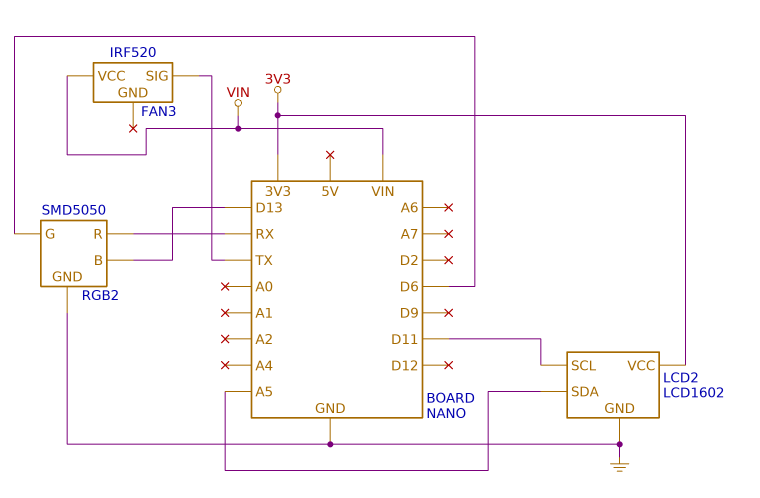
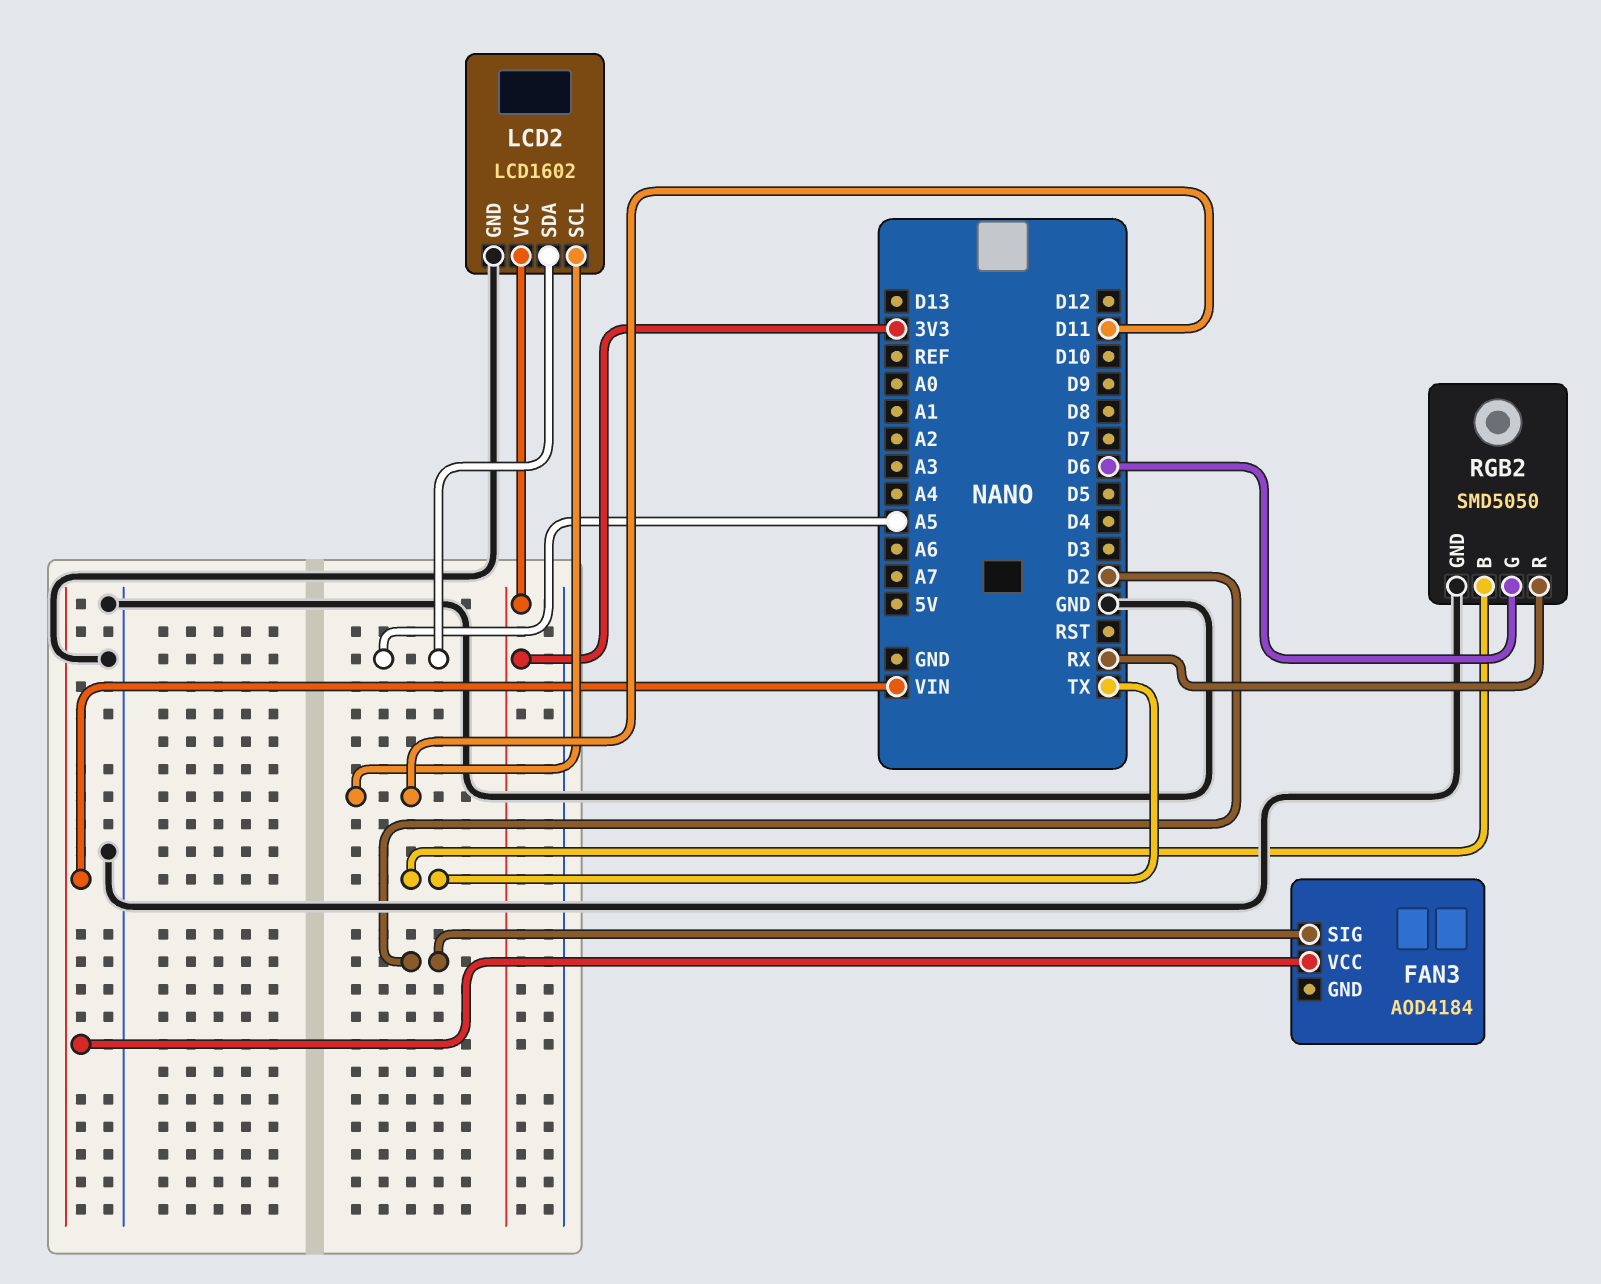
FAN3: IRF520 -> AOD4184
FAN3 pin SIG: TX -> D2
RGB2 pin B: D13 -> TX

